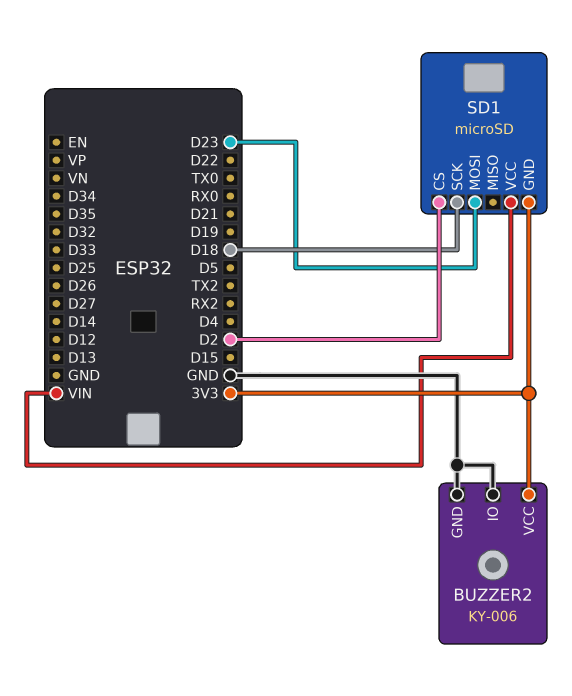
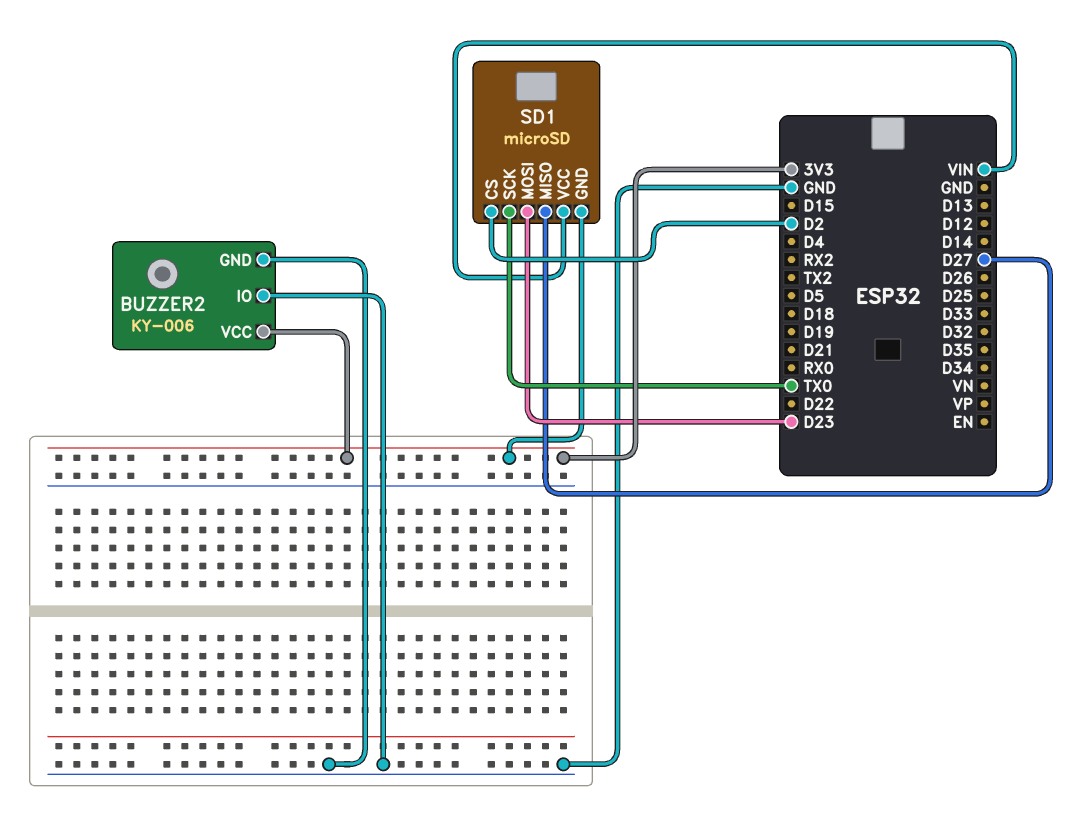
SD1 pin MISO: none -> D27
SD1 pin SCK: D18 -> TX0

